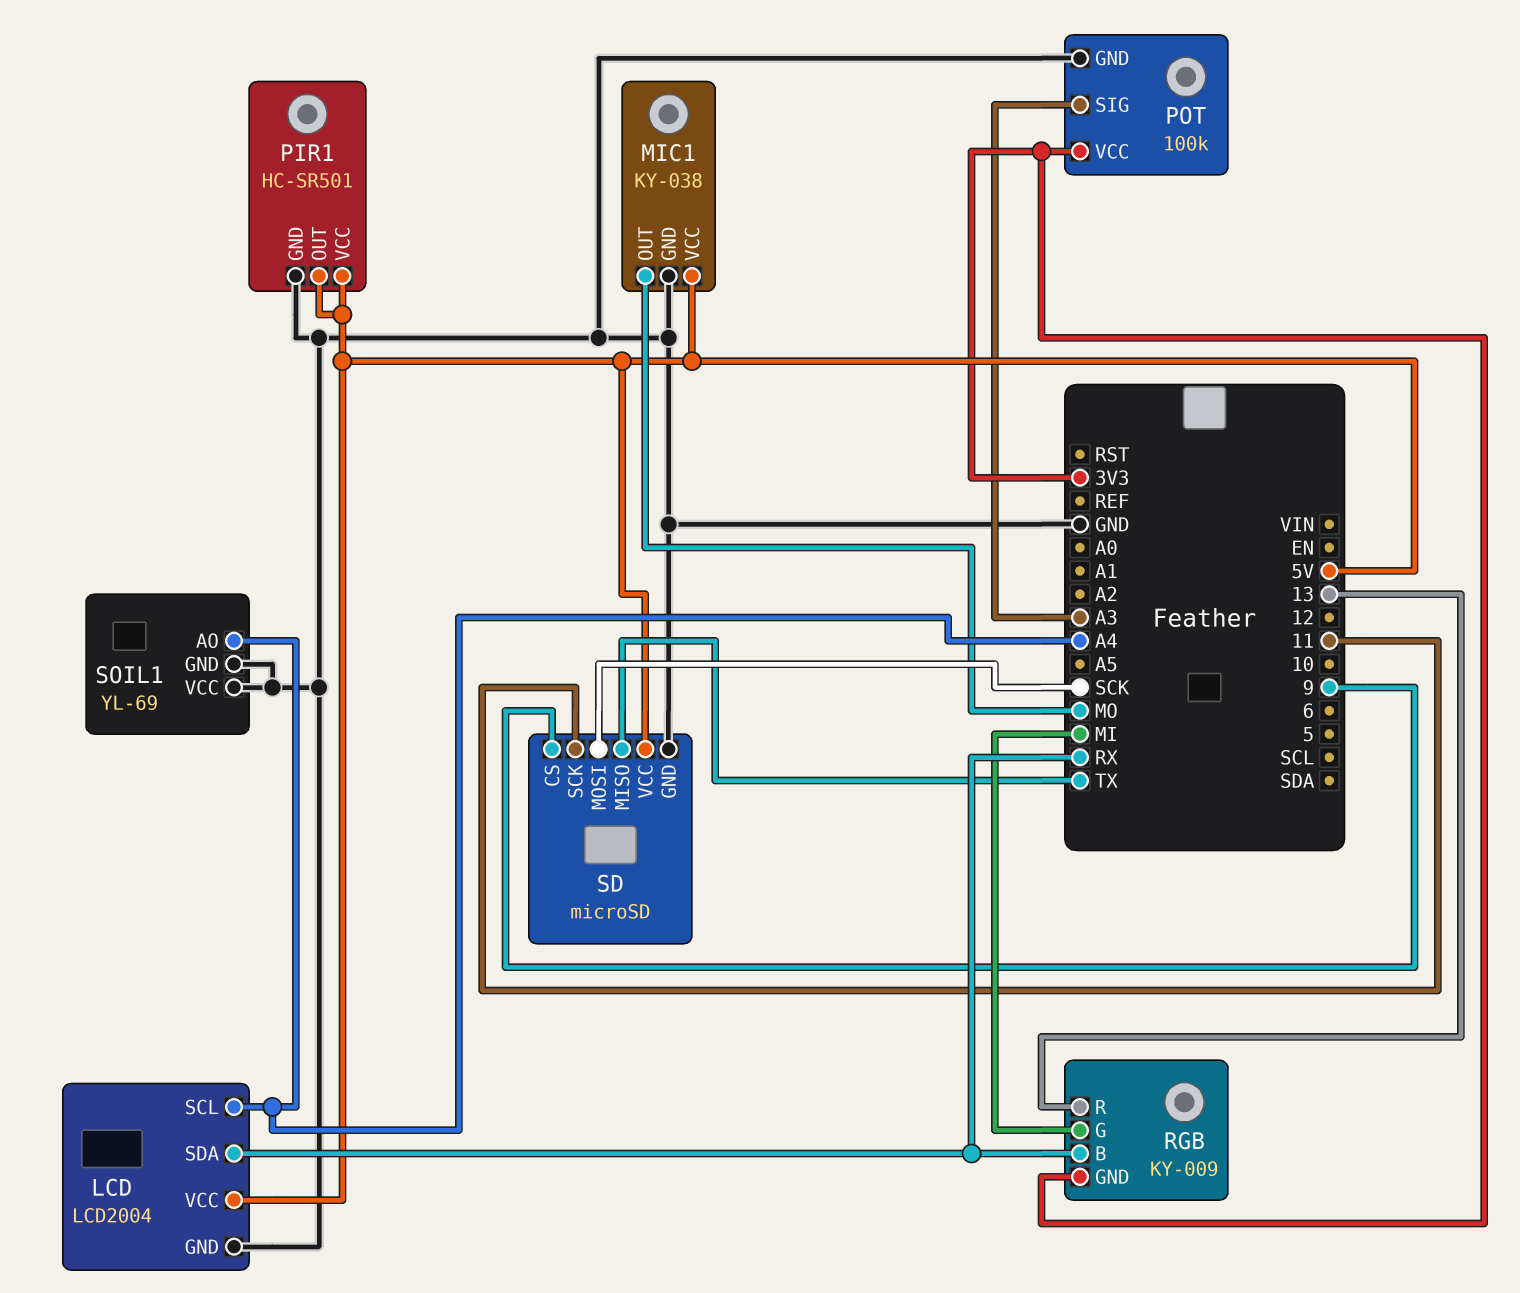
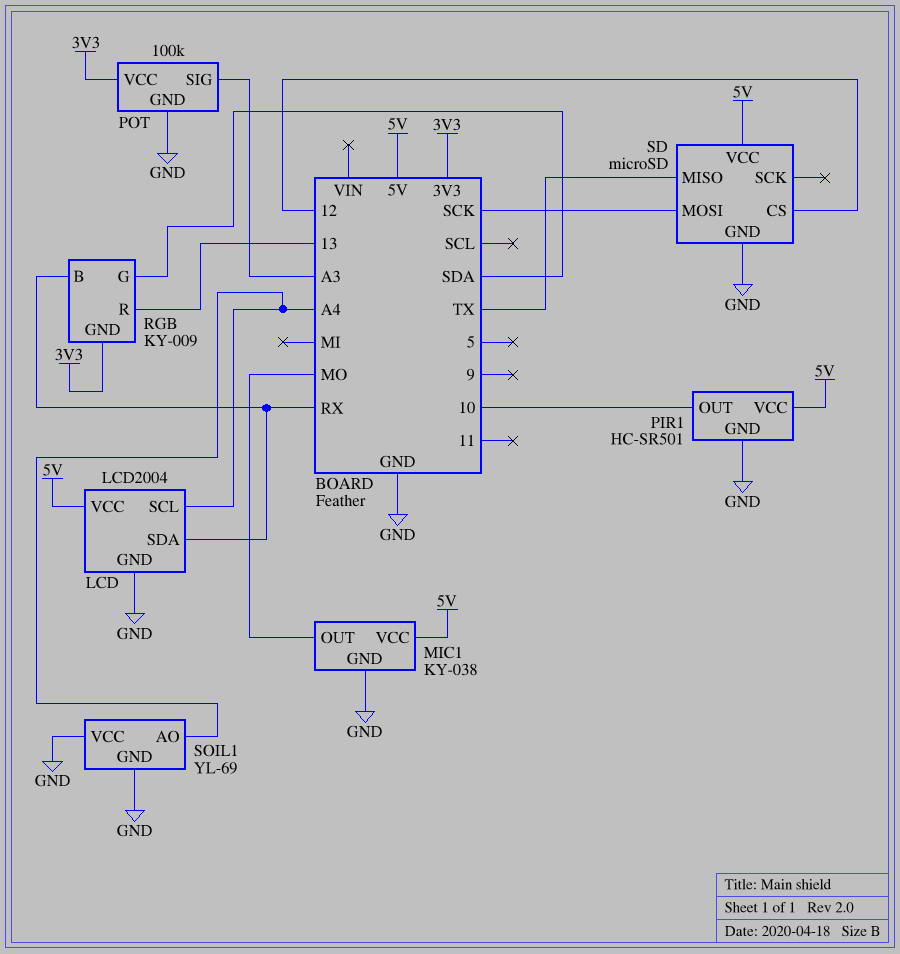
PIR1 pin OUT: 5V -> 10
RGB pin G: MI -> SDA
SD pin CS: 9 -> 12
SD pin SCK: 11 -> none

